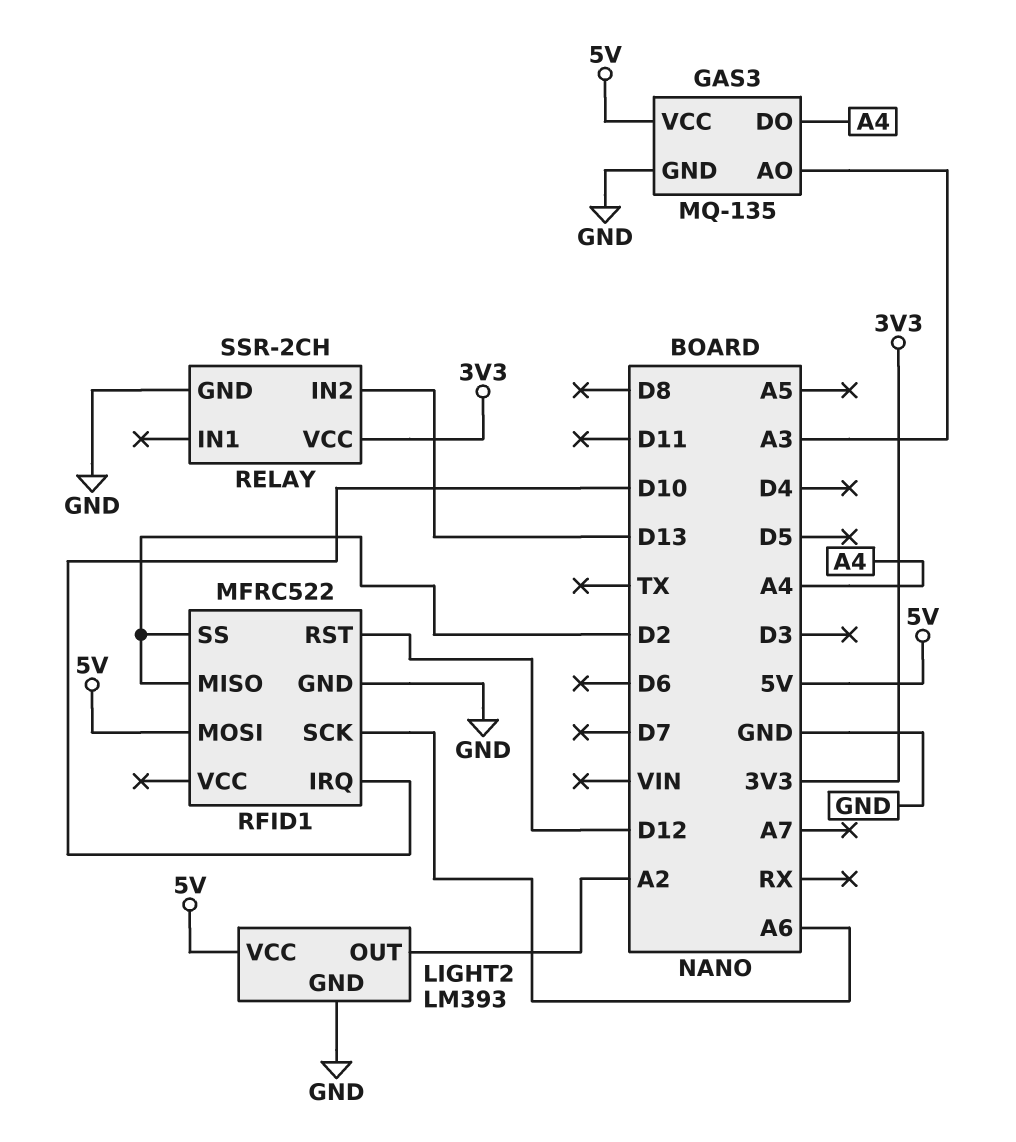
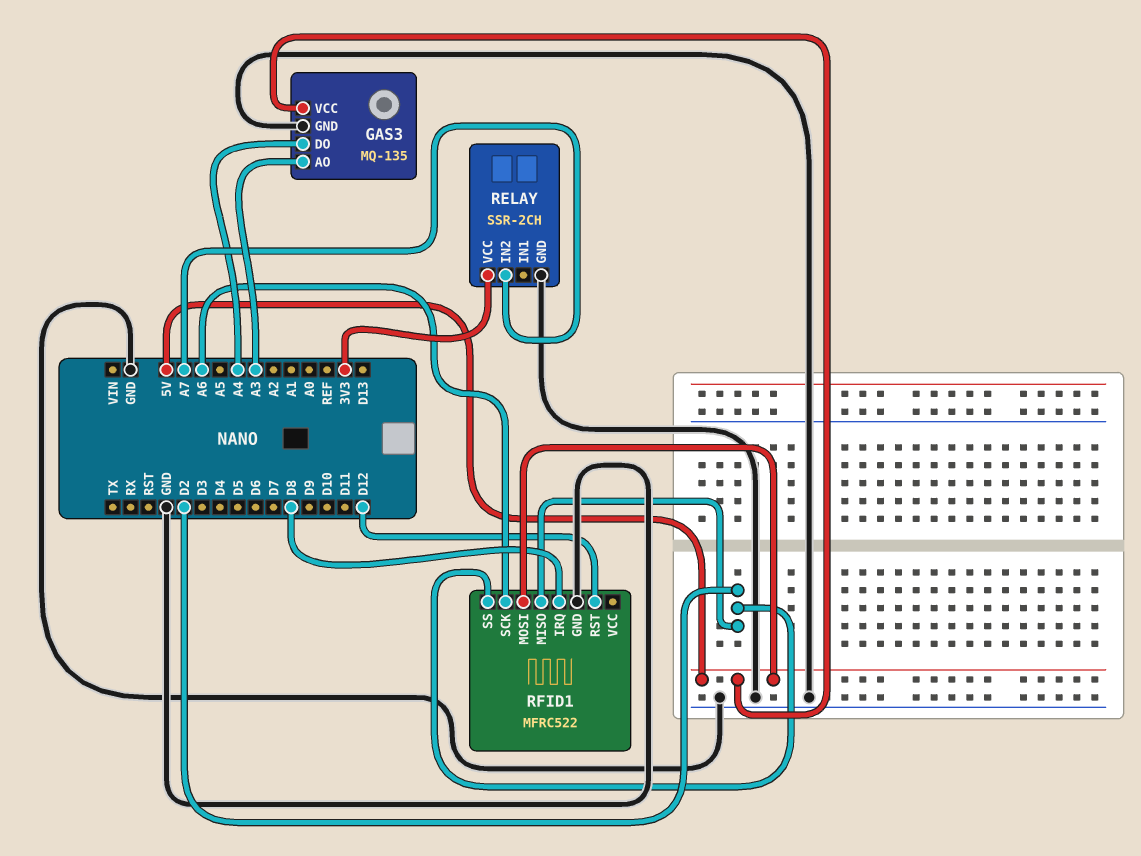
LIGHT2: LM393 -> none
LIGHT2 pin GND: GND -> none
LIGHT2 pin OUT: A2 -> none
LIGHT2 pin VCC: 5V -> none
RELAY pin IN2: D13 -> A7
RFID1 pin IRQ: D10 -> D8

